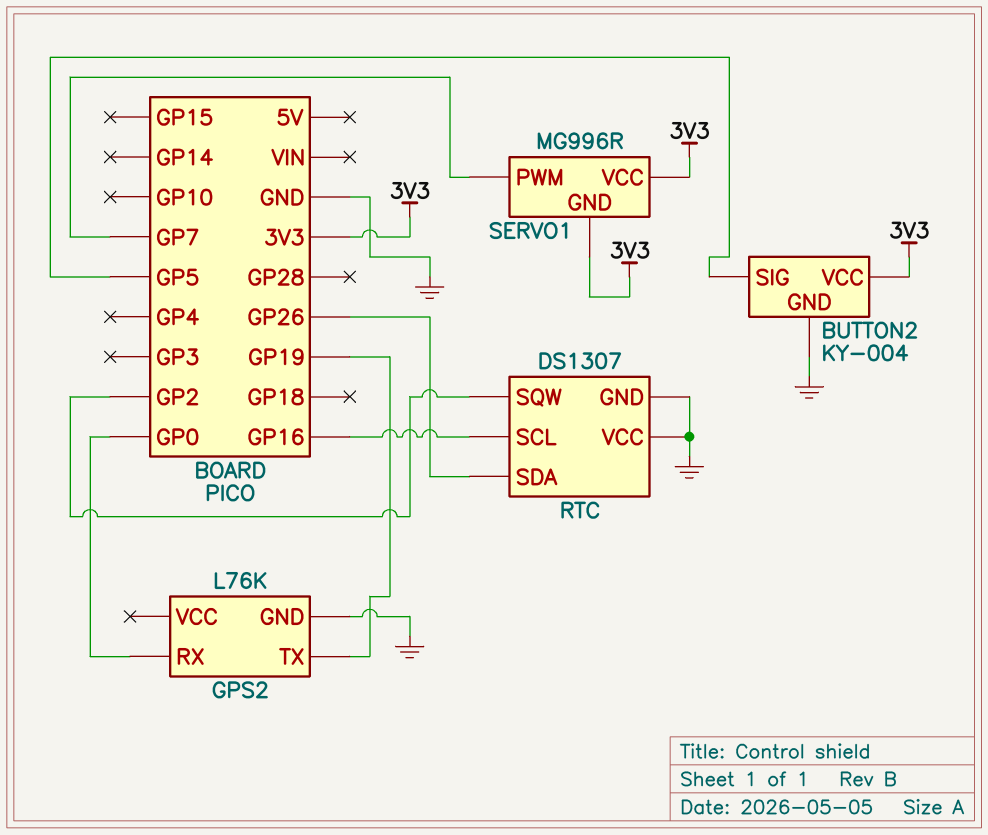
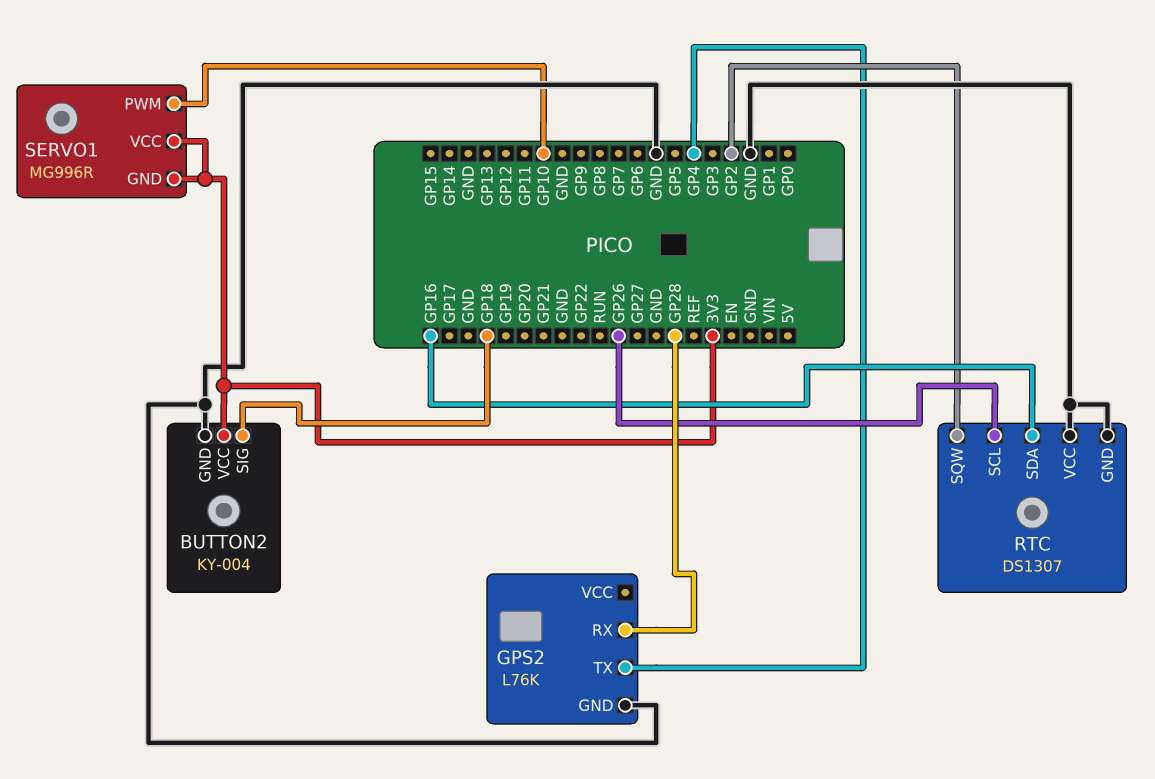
BUTTON2 pin SIG: GP5 -> GP18
GPS2 pin RX: GP0 -> GP28
GPS2 pin TX: GP19 -> GP4
RTC pin SCL: GP16 -> GP26
RTC pin SDA: GP26 -> GP16
SERVO1 pin PWM: GP7 -> GP10

